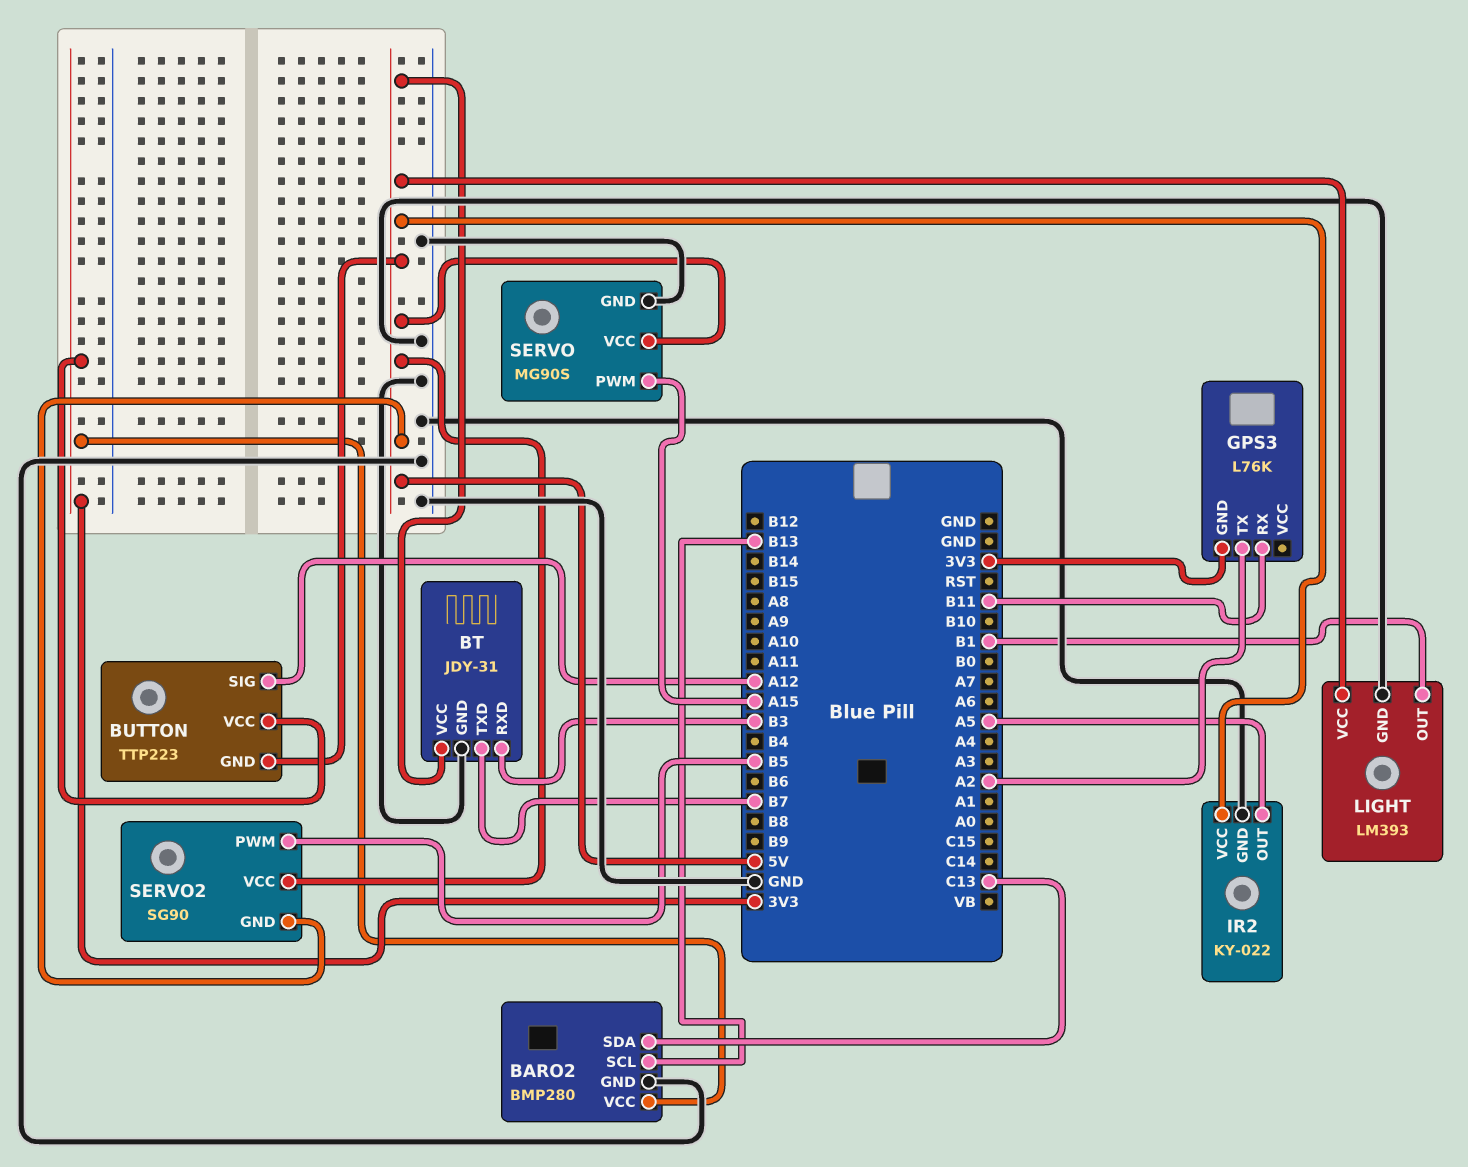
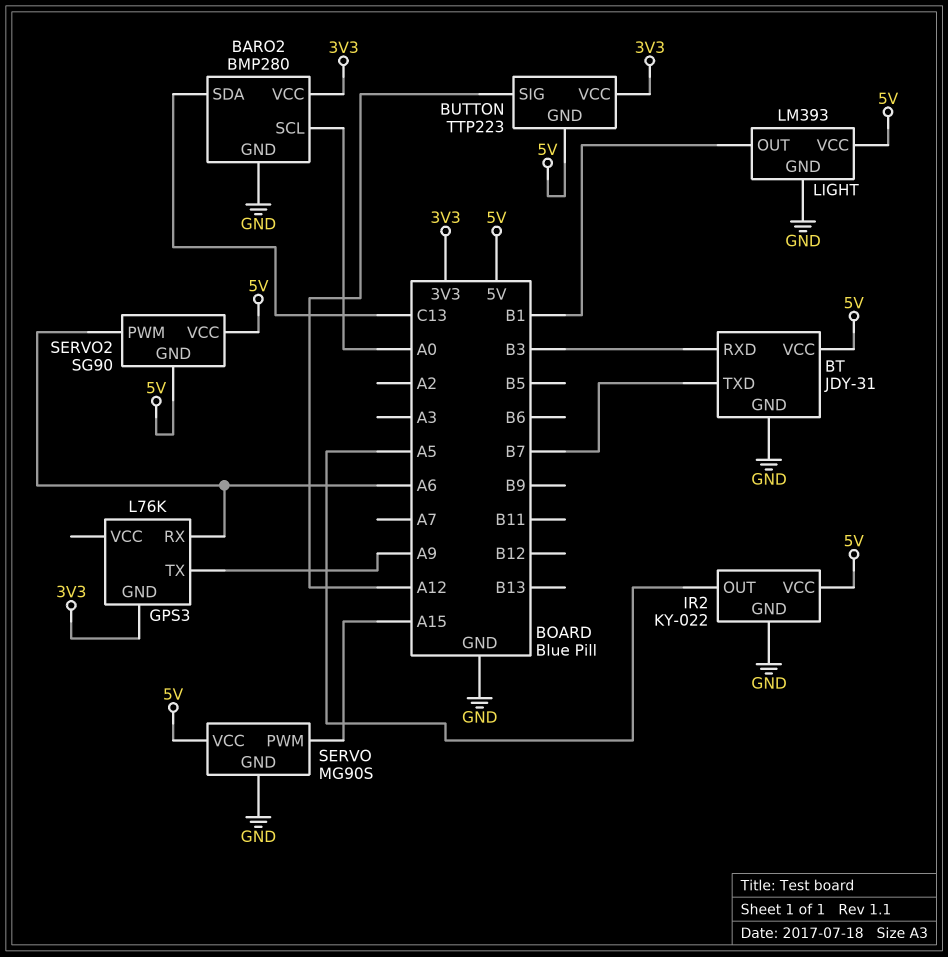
BARO2 pin SCL: B13 -> A0
GPS3 pin RX: B11 -> A6
GPS3 pin TX: A2 -> A9
SERVO2 pin PWM: B5 -> A6

